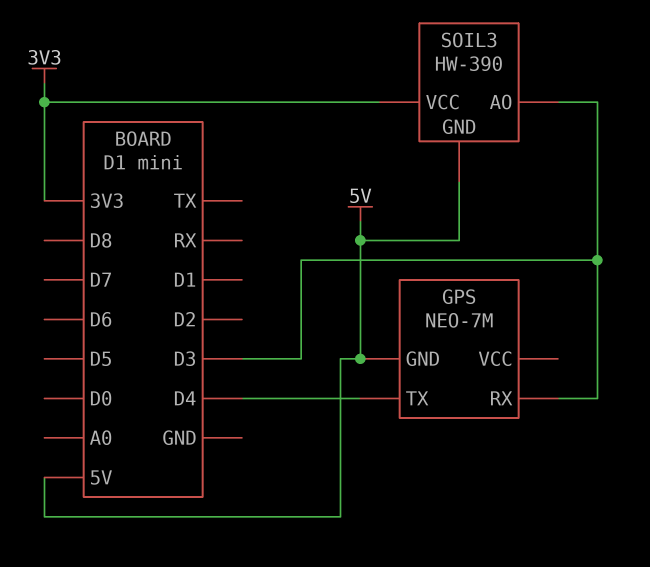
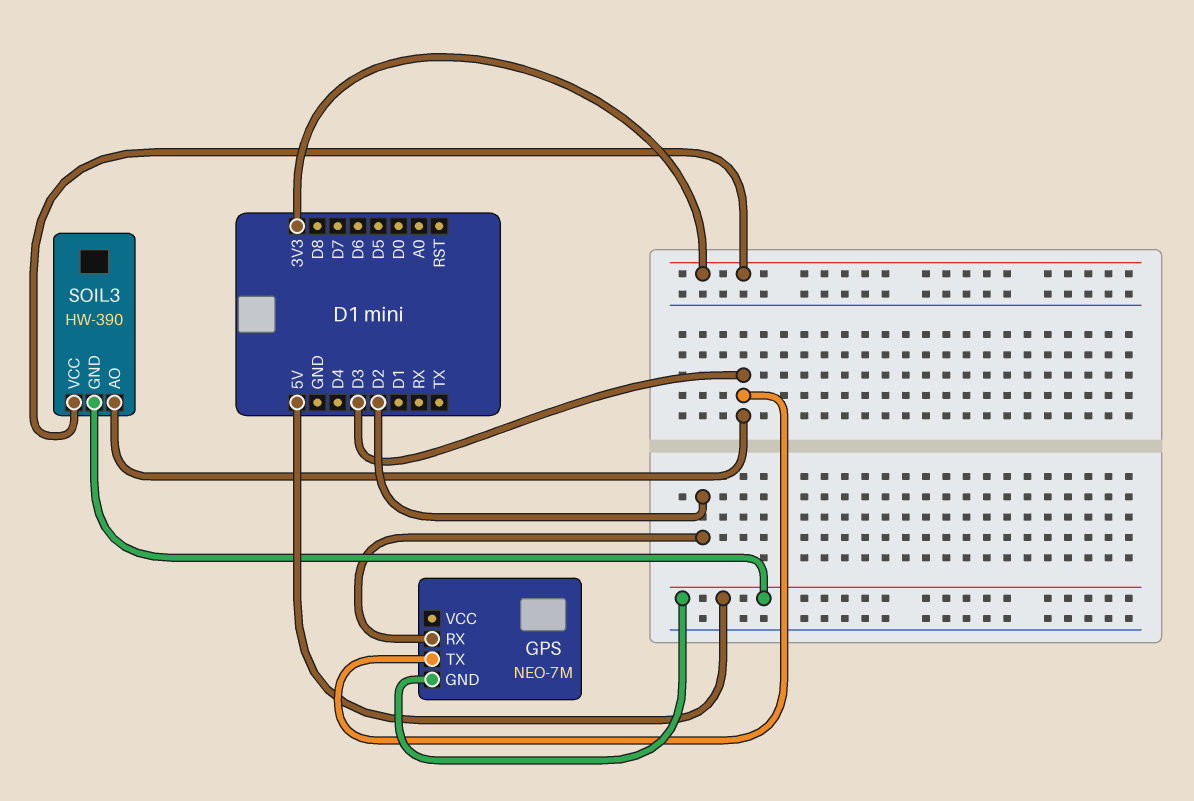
GPS pin RX: D3 -> D2
GPS pin TX: D4 -> D3

